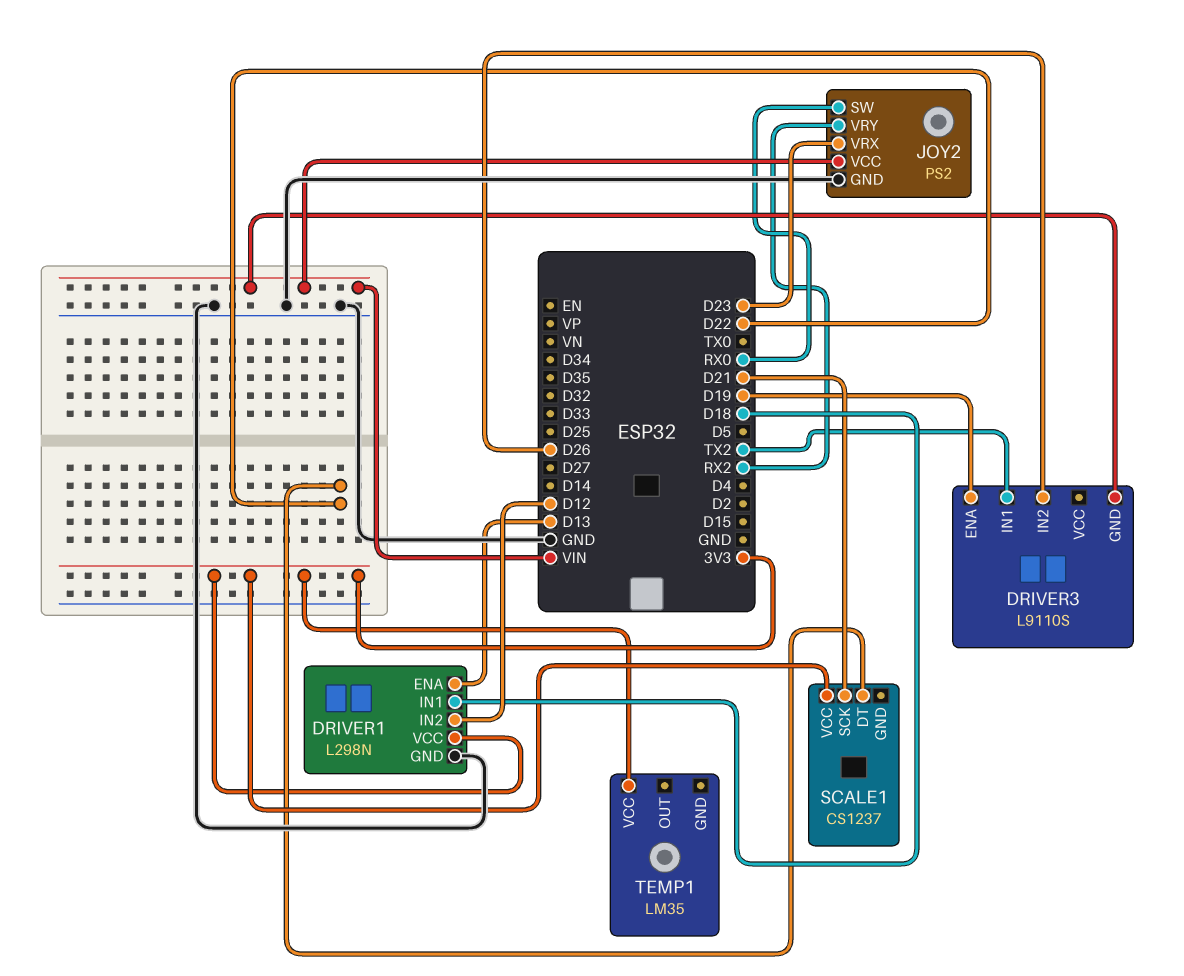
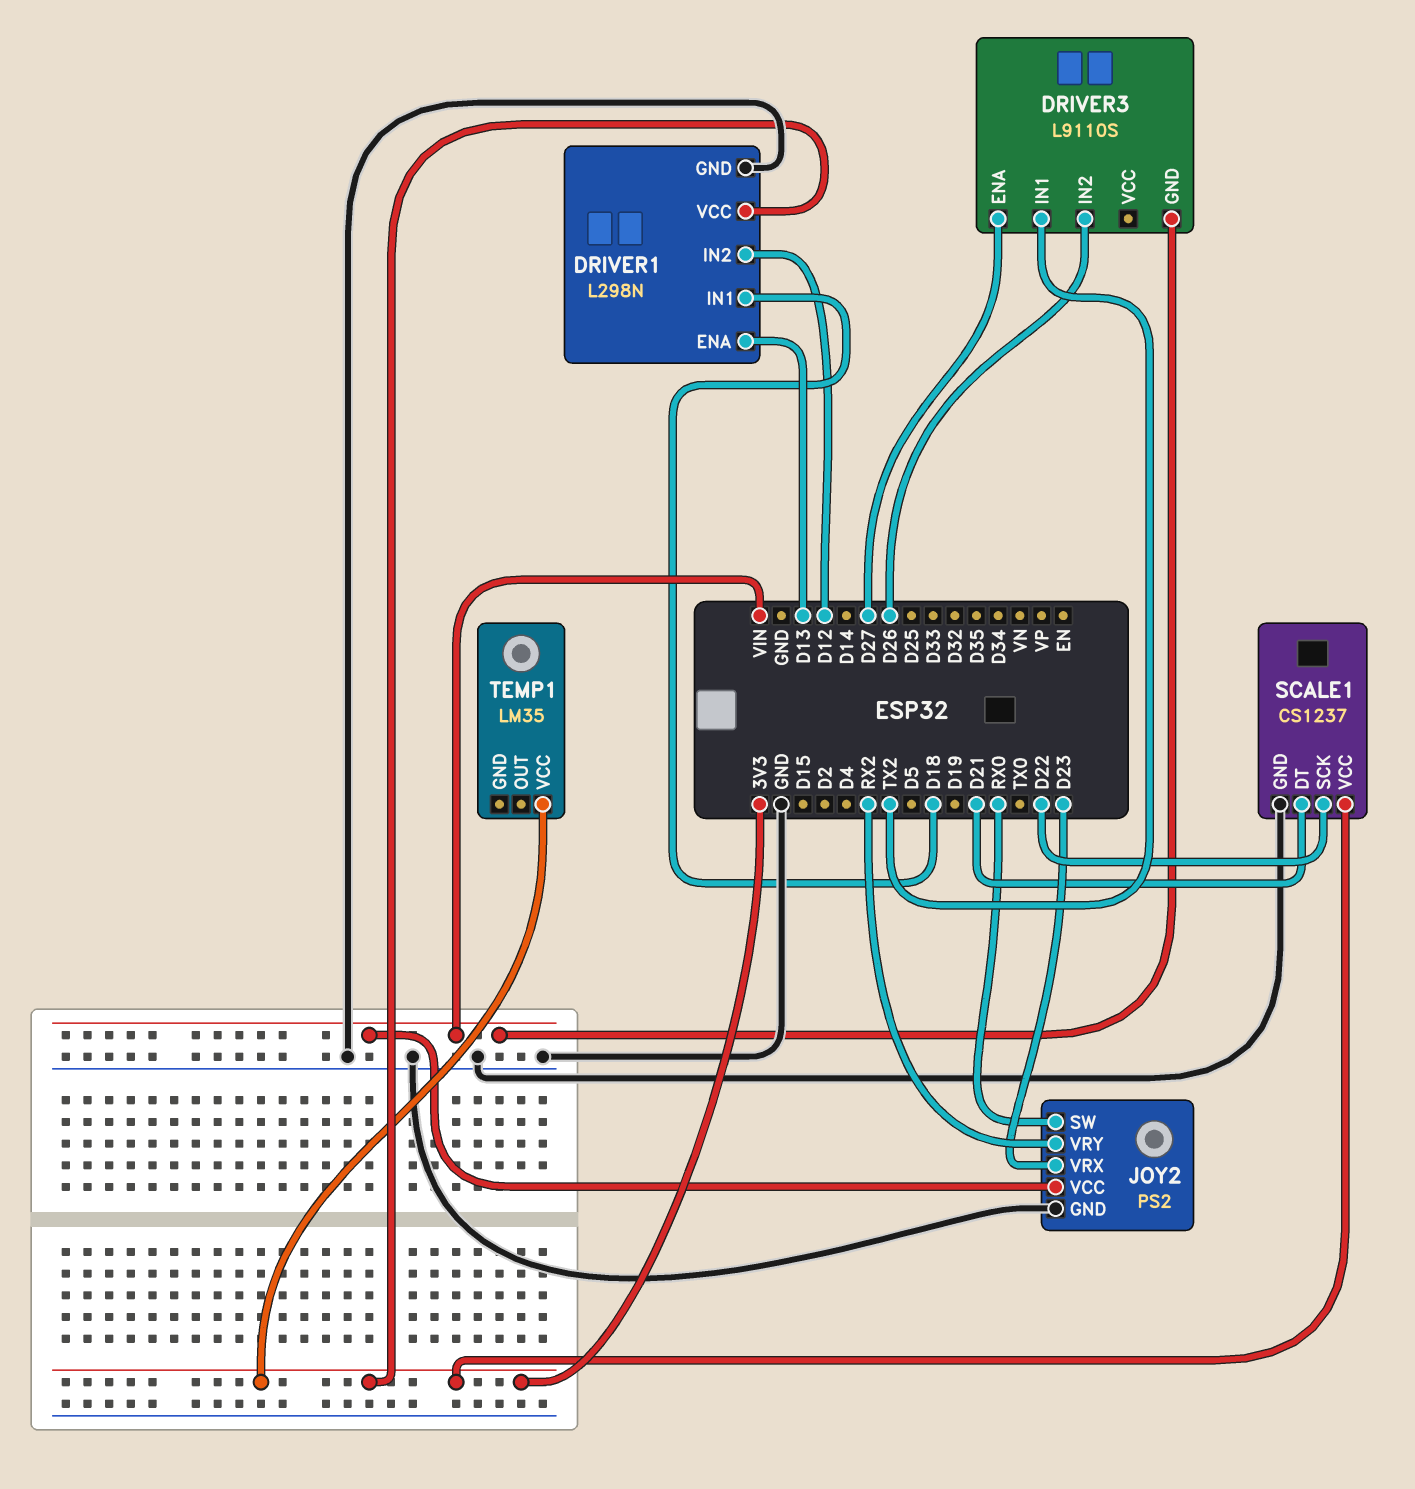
DRIVER3 pin ENA: D19 -> D27
SCALE1 pin DT: D22 -> D21
SCALE1 pin GND: none -> GND
SCALE1 pin SCK: D21 -> D22

